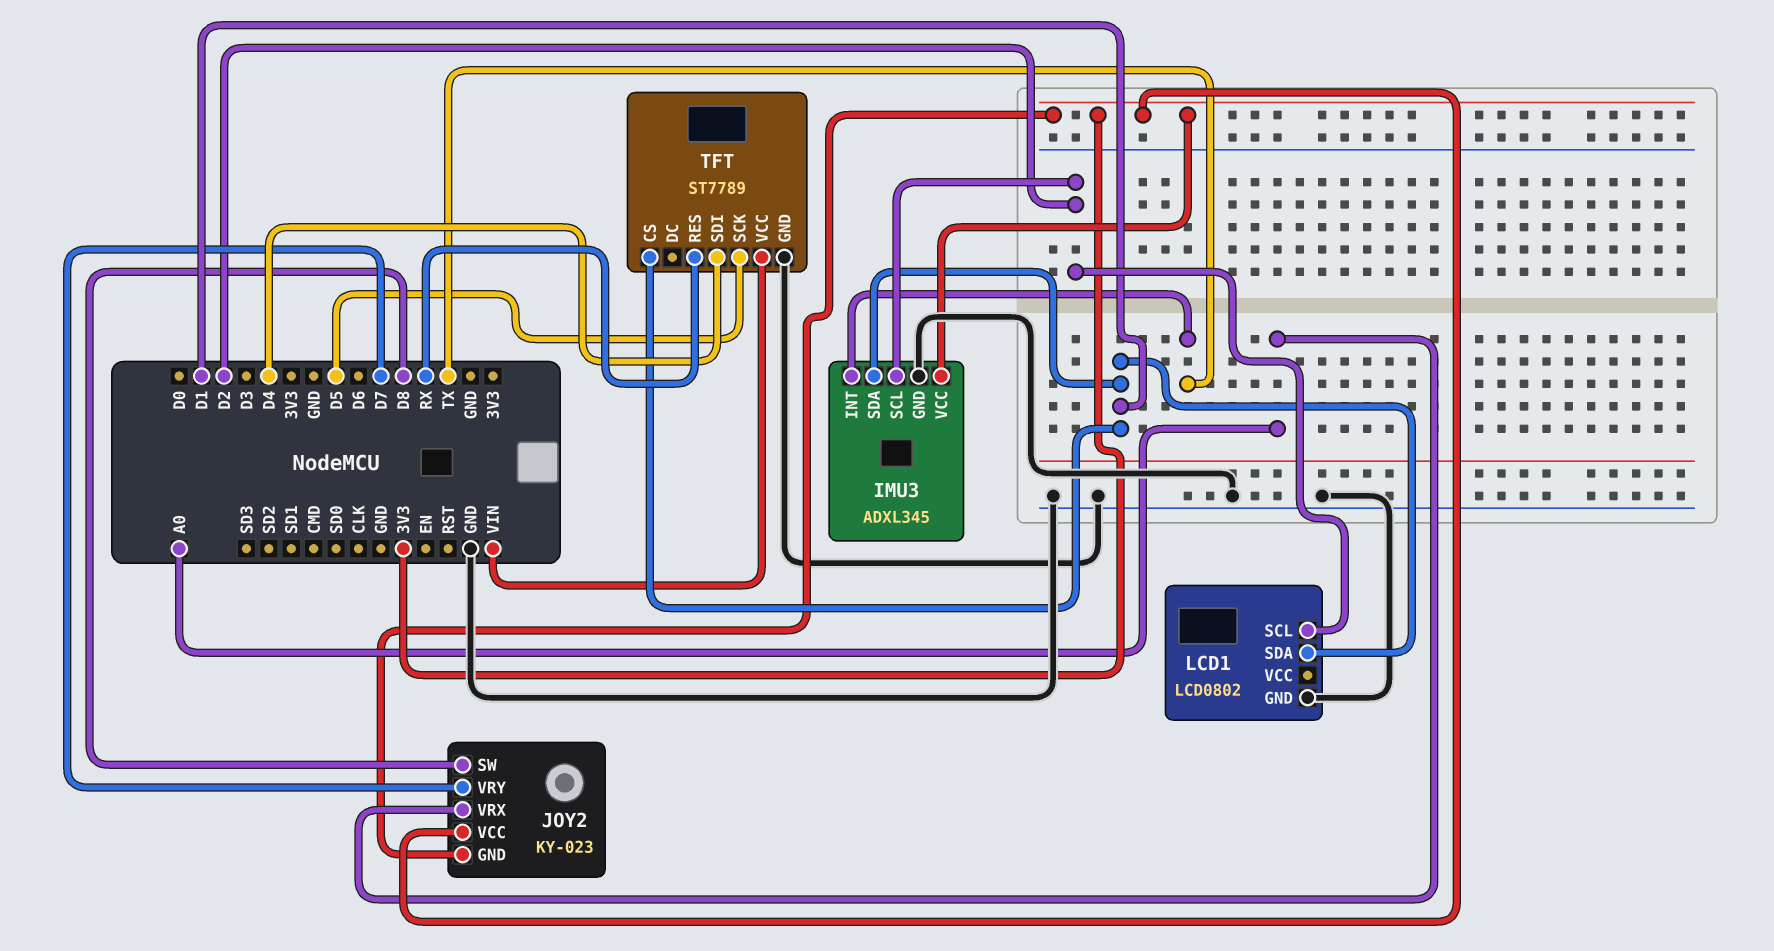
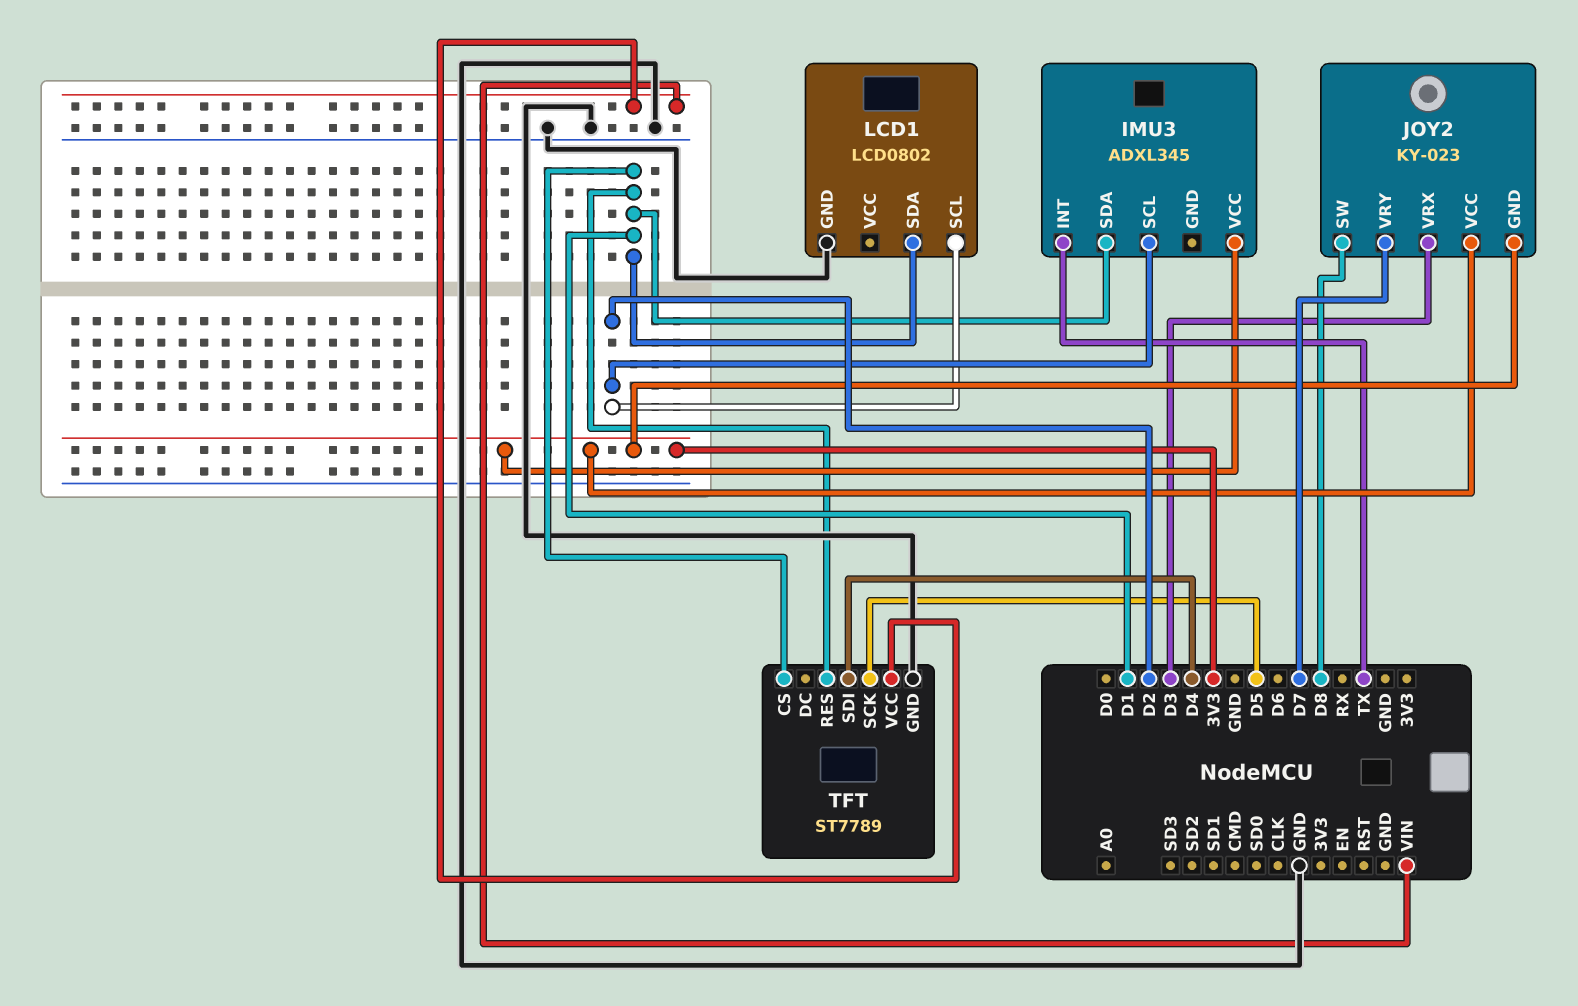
IMU3 pin GND: GND -> none
JOY2 pin VRX: A0 -> D3
TFT pin RES: RX -> D1

